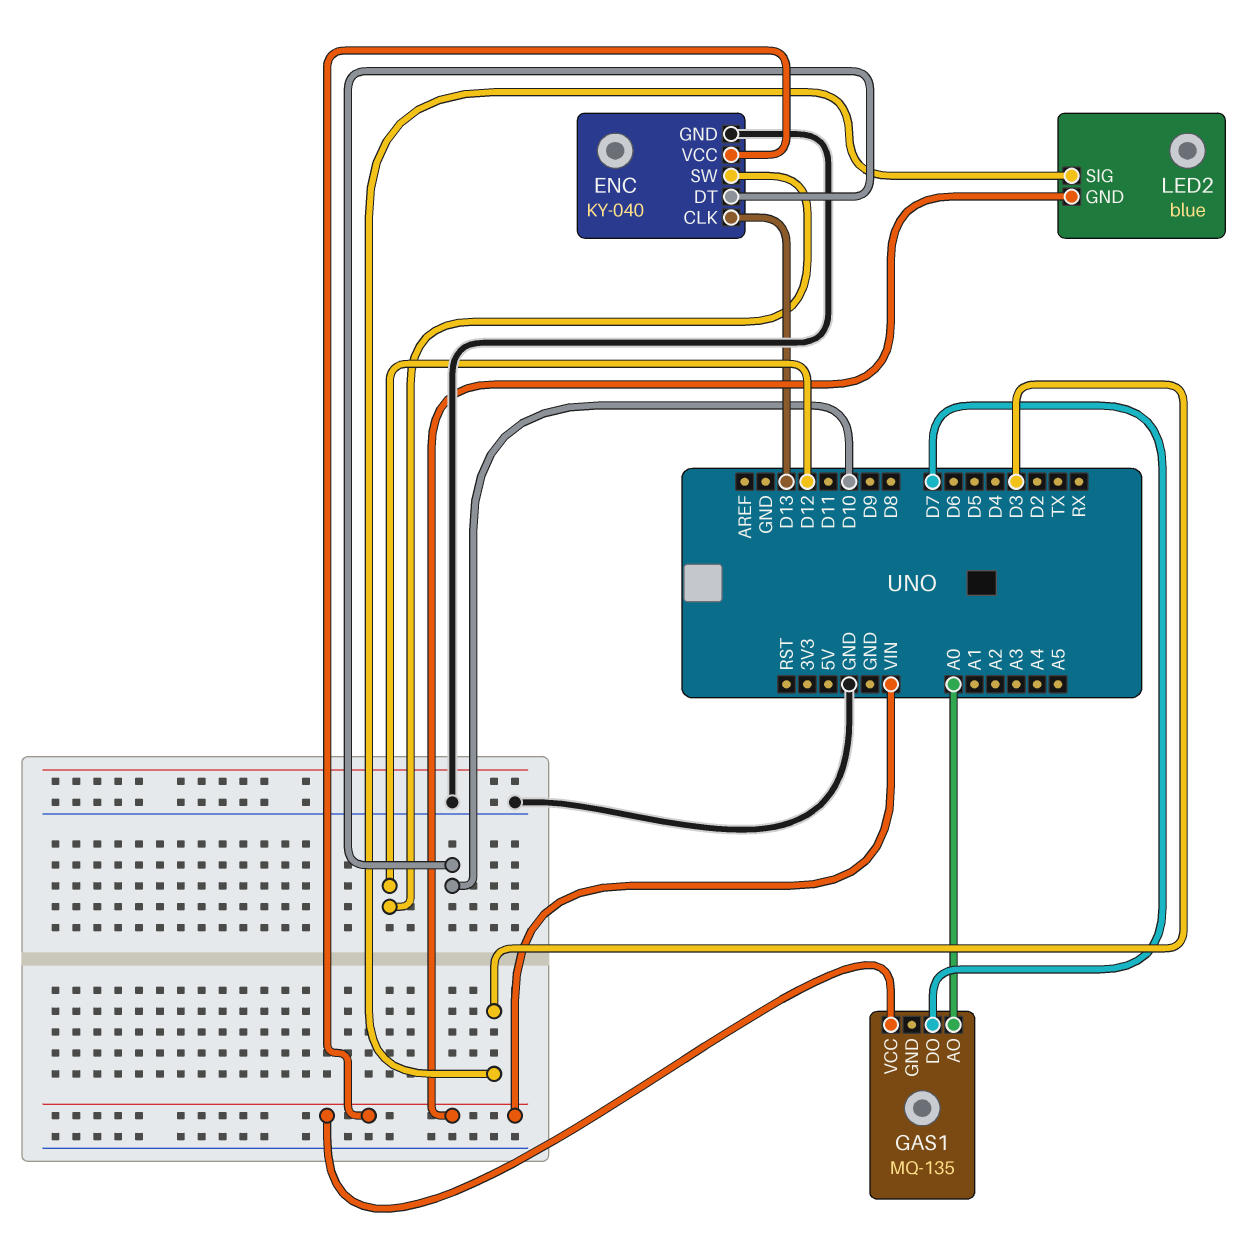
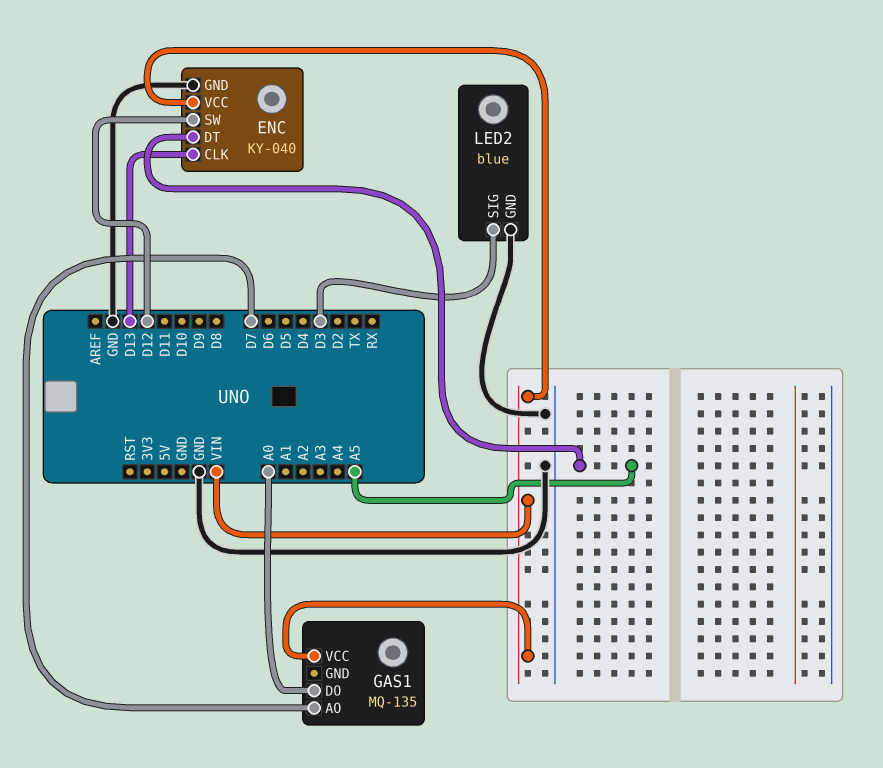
ENC pin DT: D10 -> A5
GAS1 pin AO: A0 -> D7
GAS1 pin DO: D7 -> A0
LED2 pin GND: VIN -> GND

